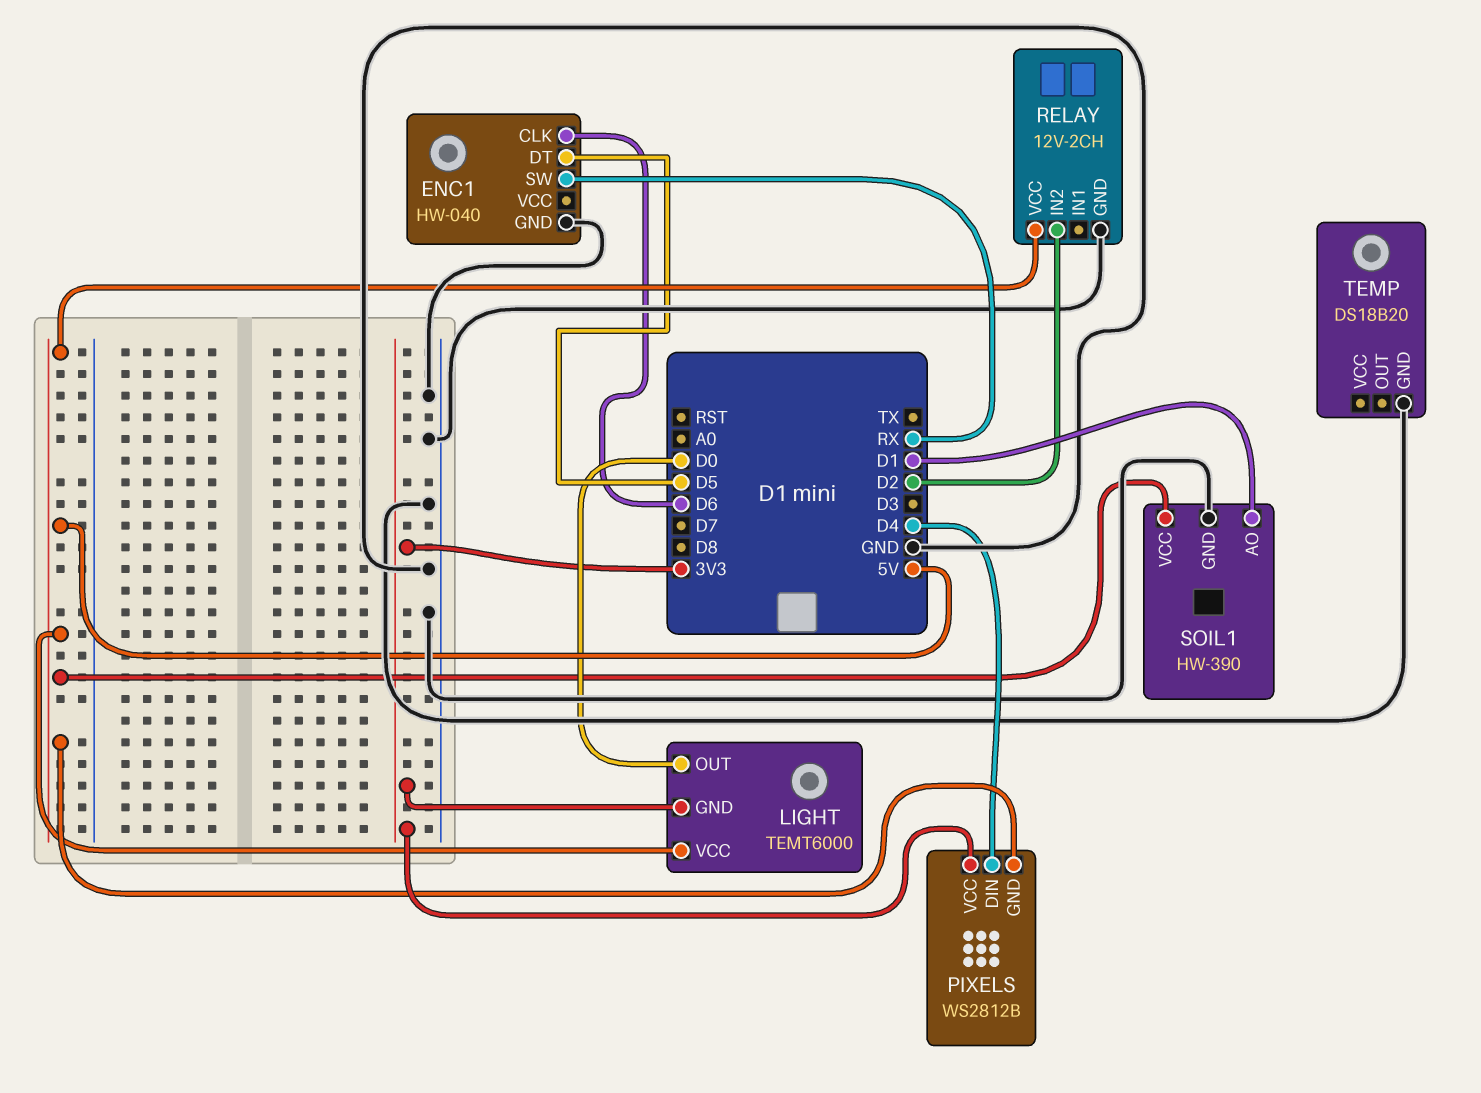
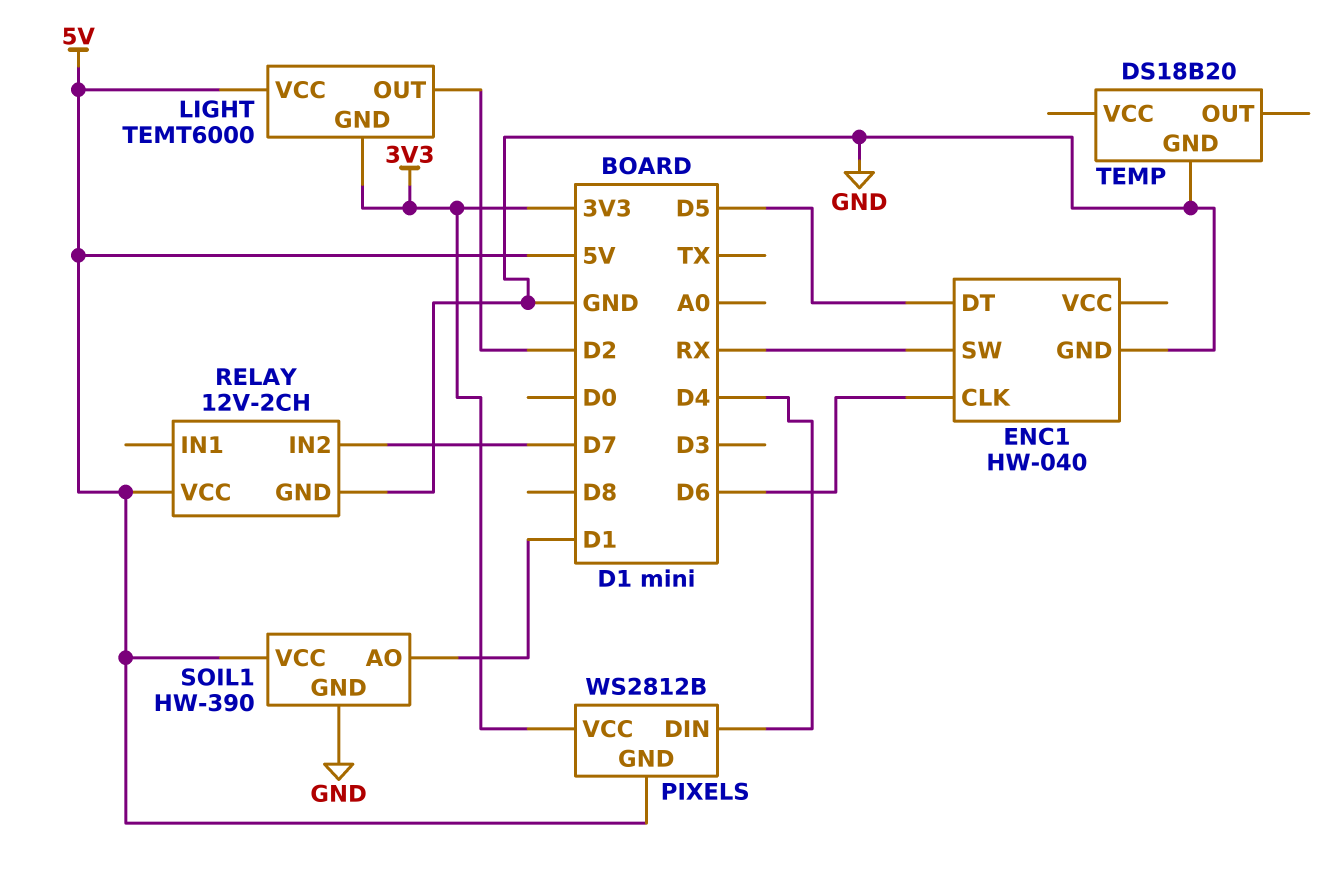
LIGHT pin OUT: D0 -> D2
RELAY pin IN2: D2 -> D7

